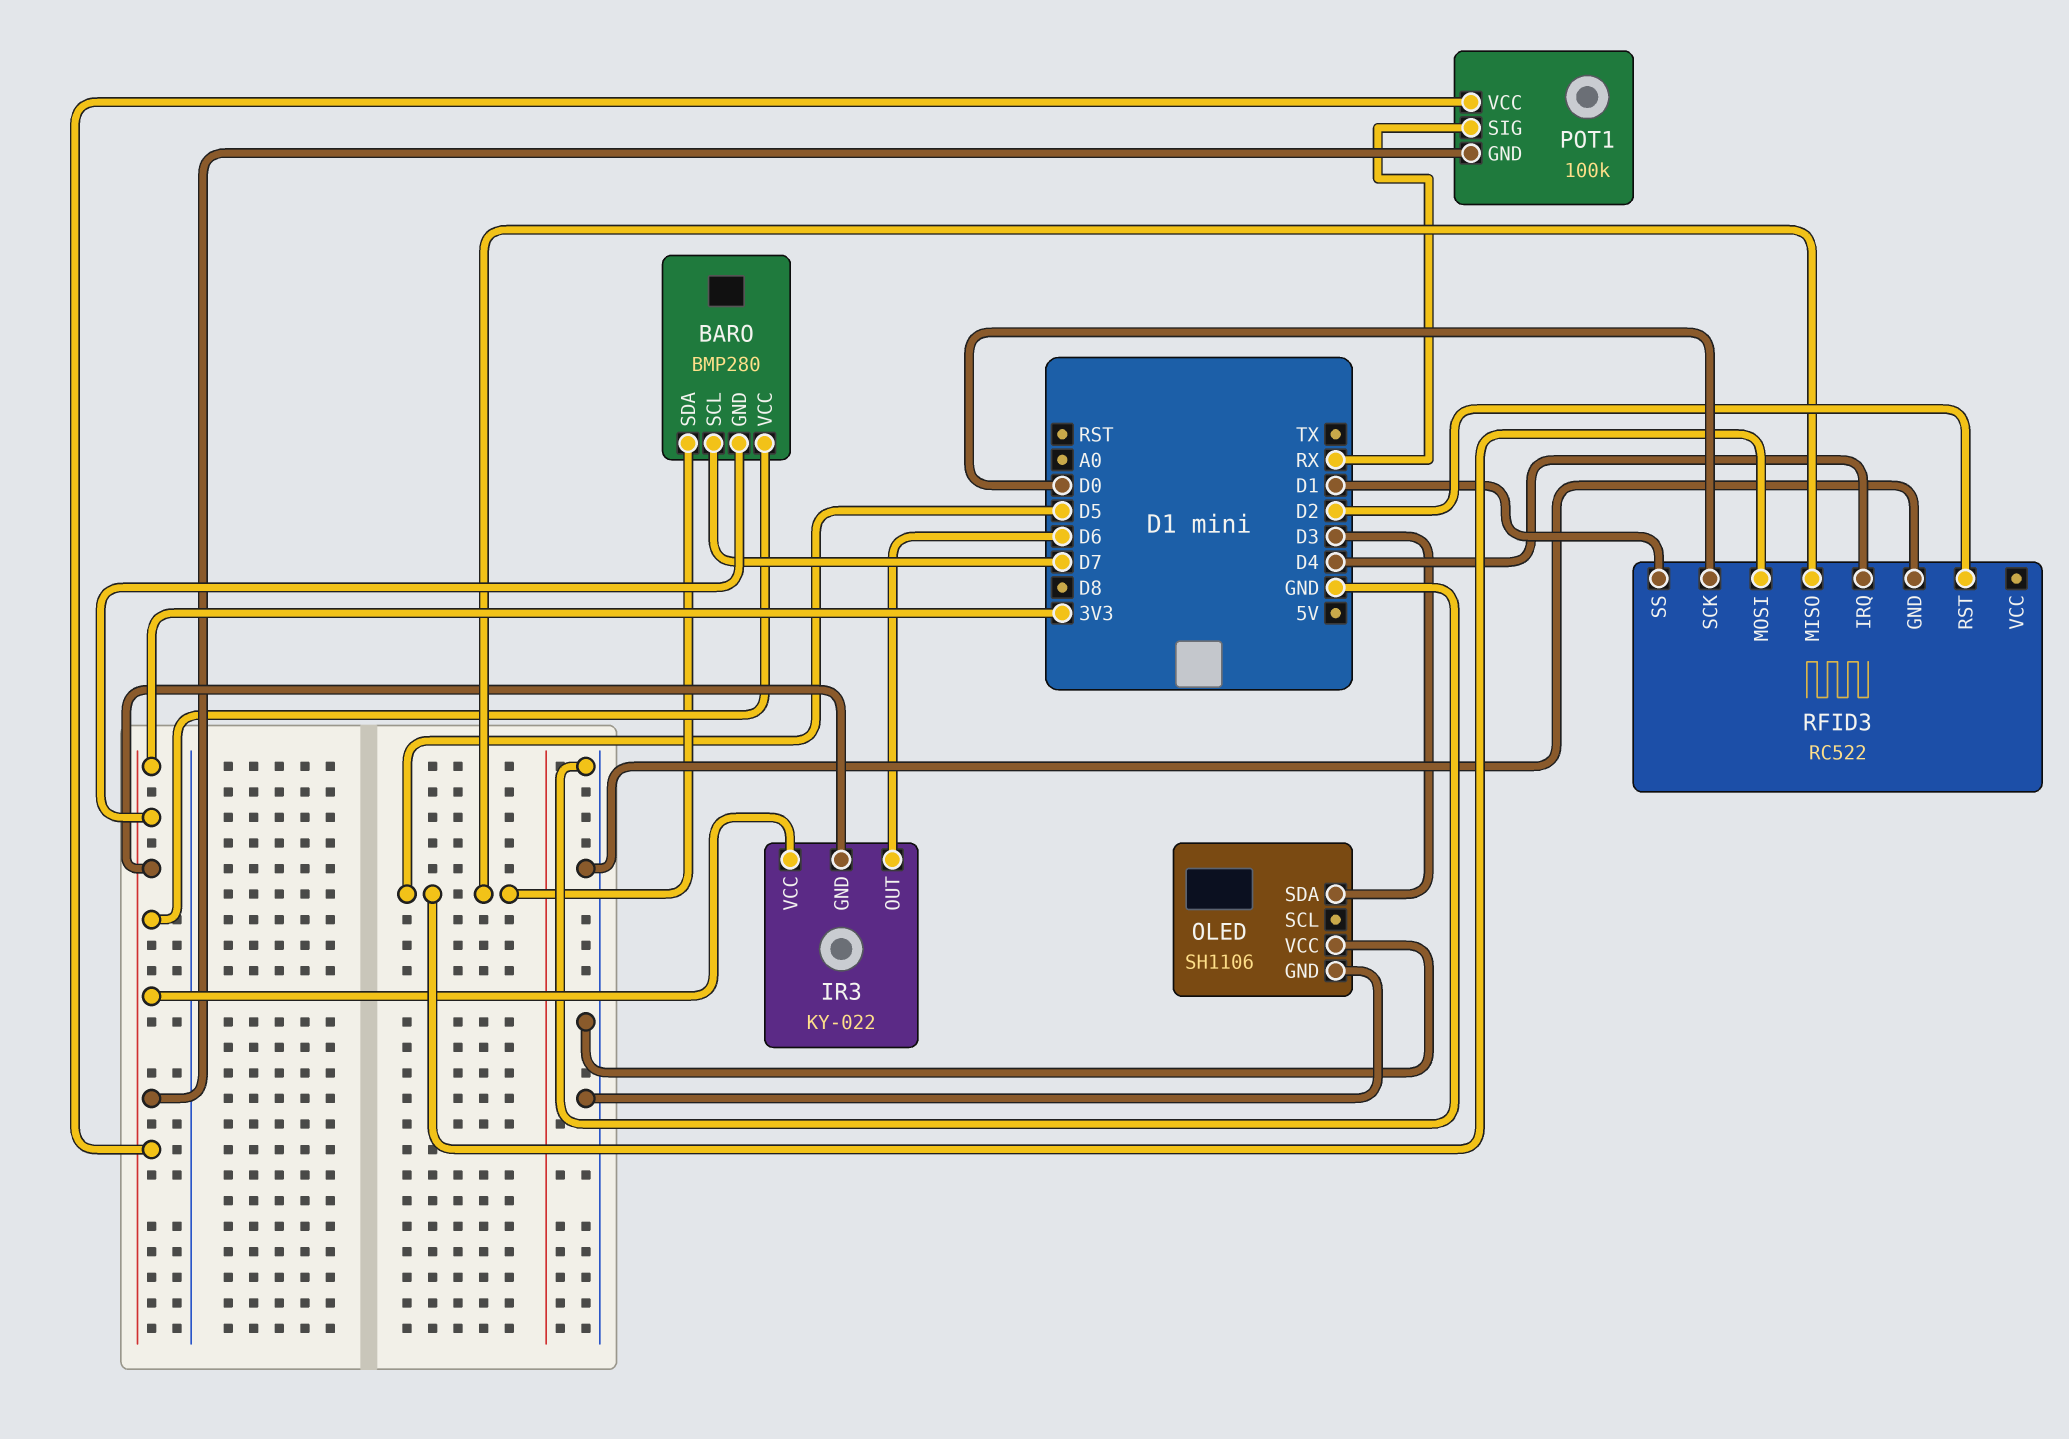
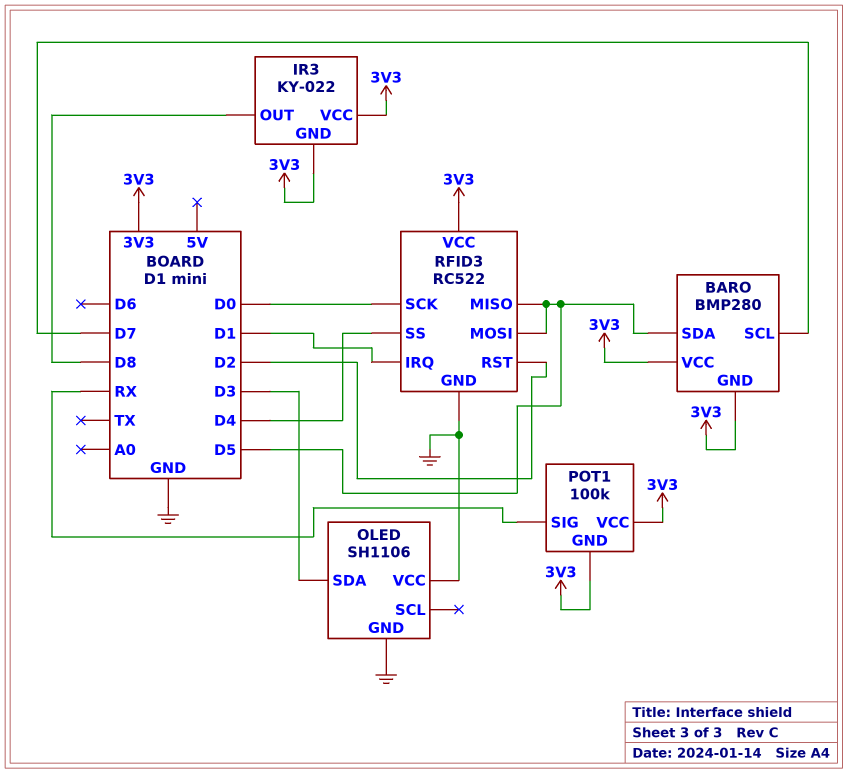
IR3 pin OUT: D6 -> D8
RFID3 pin IRQ: D4 -> D1
RFID3 pin SS: D1 -> D4
RFID3 pin VCC: none -> 3V3

